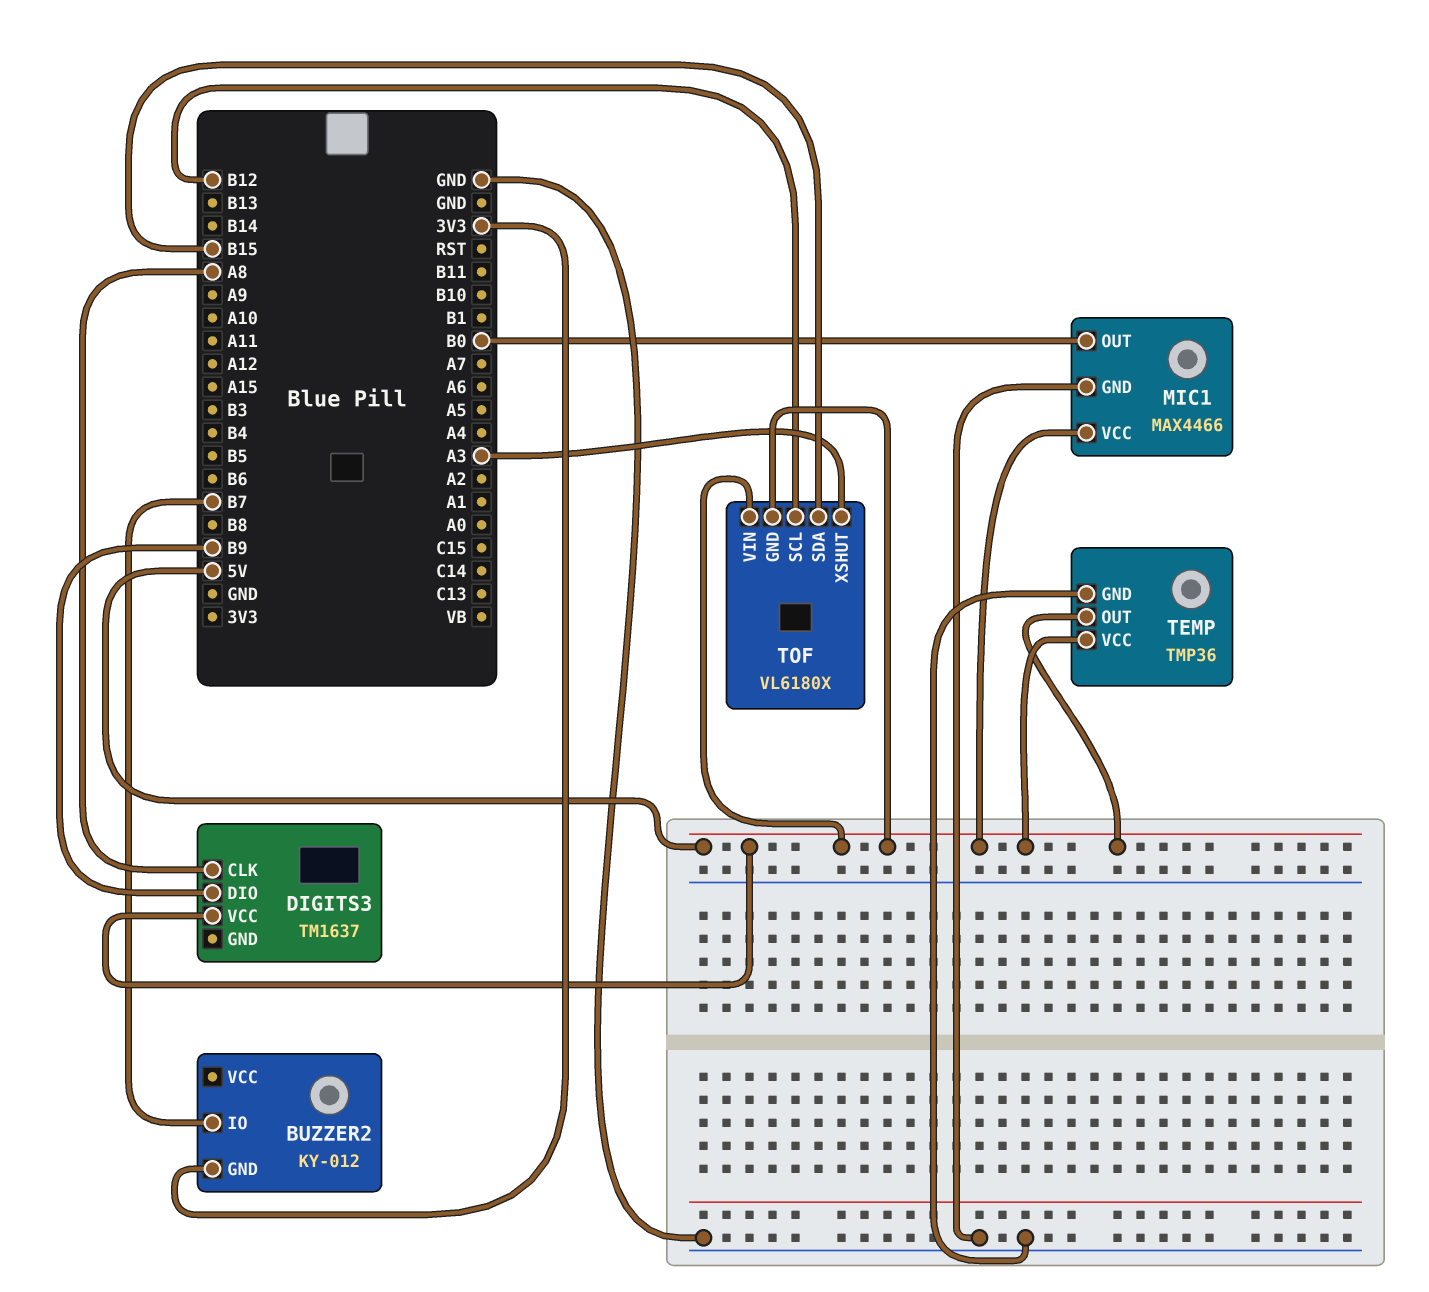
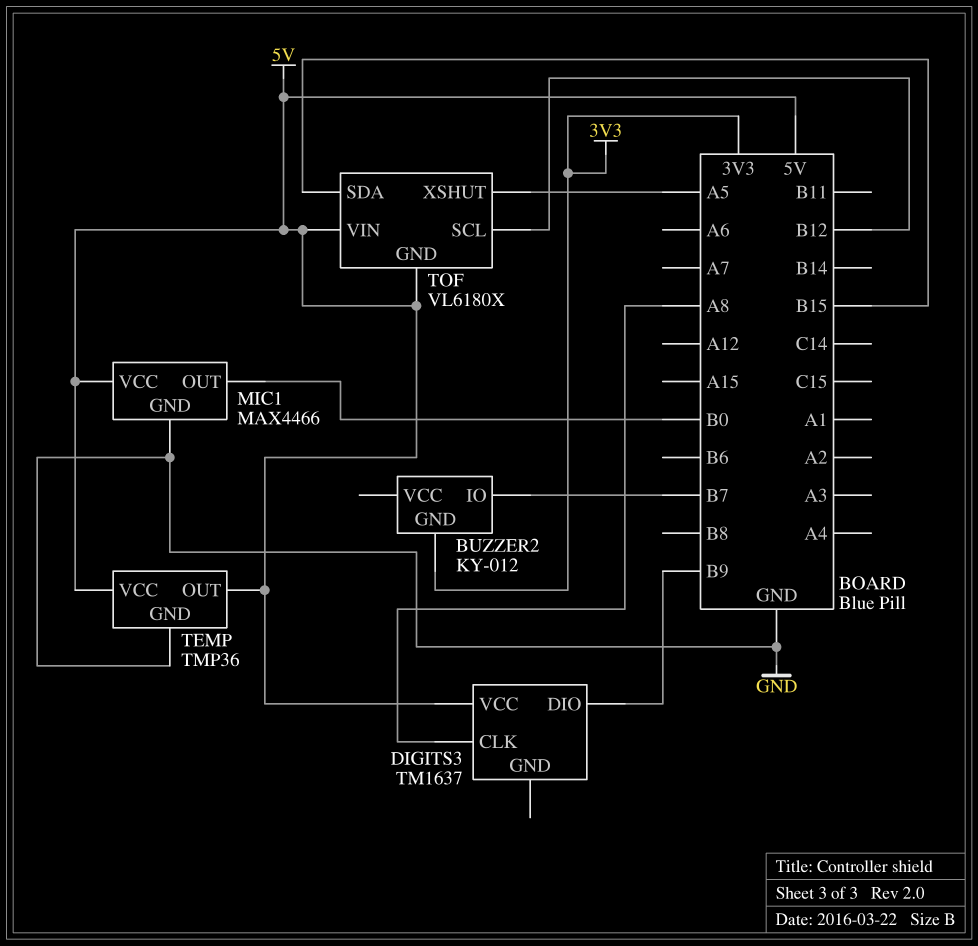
TOF pin XSHUT: A3 -> A5

